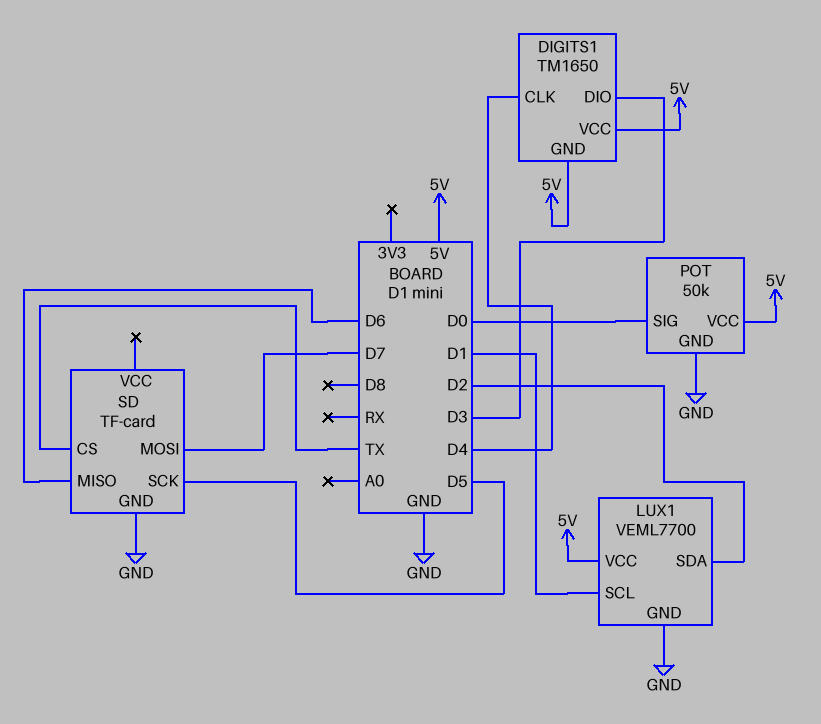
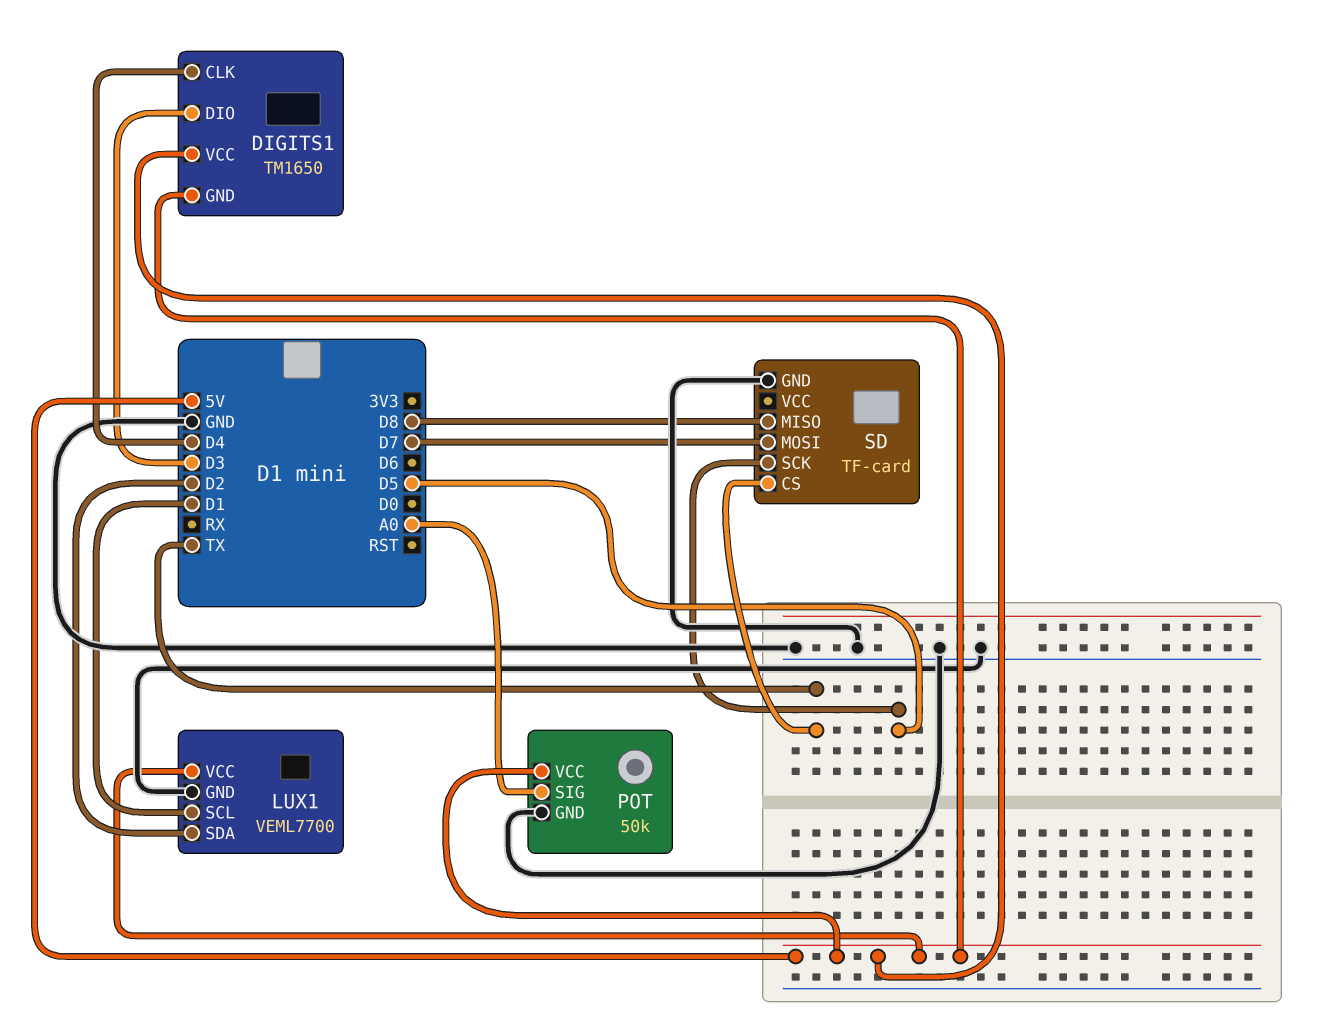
POT pin SIG: D0 -> A0
SD pin MISO: D6 -> D8

